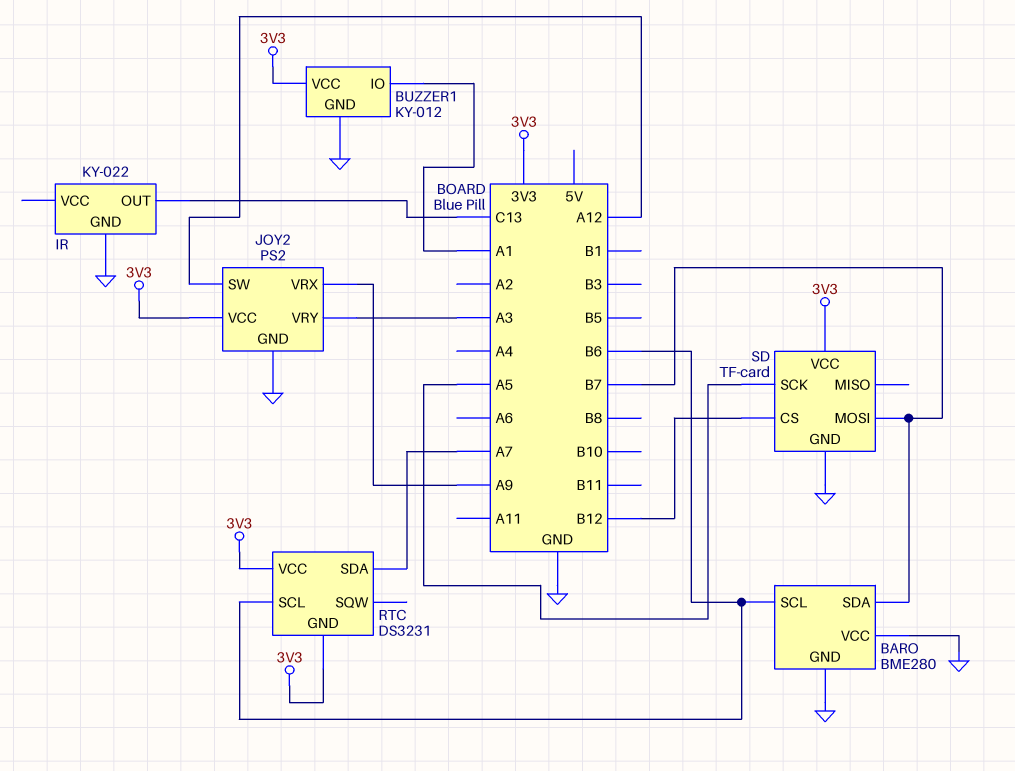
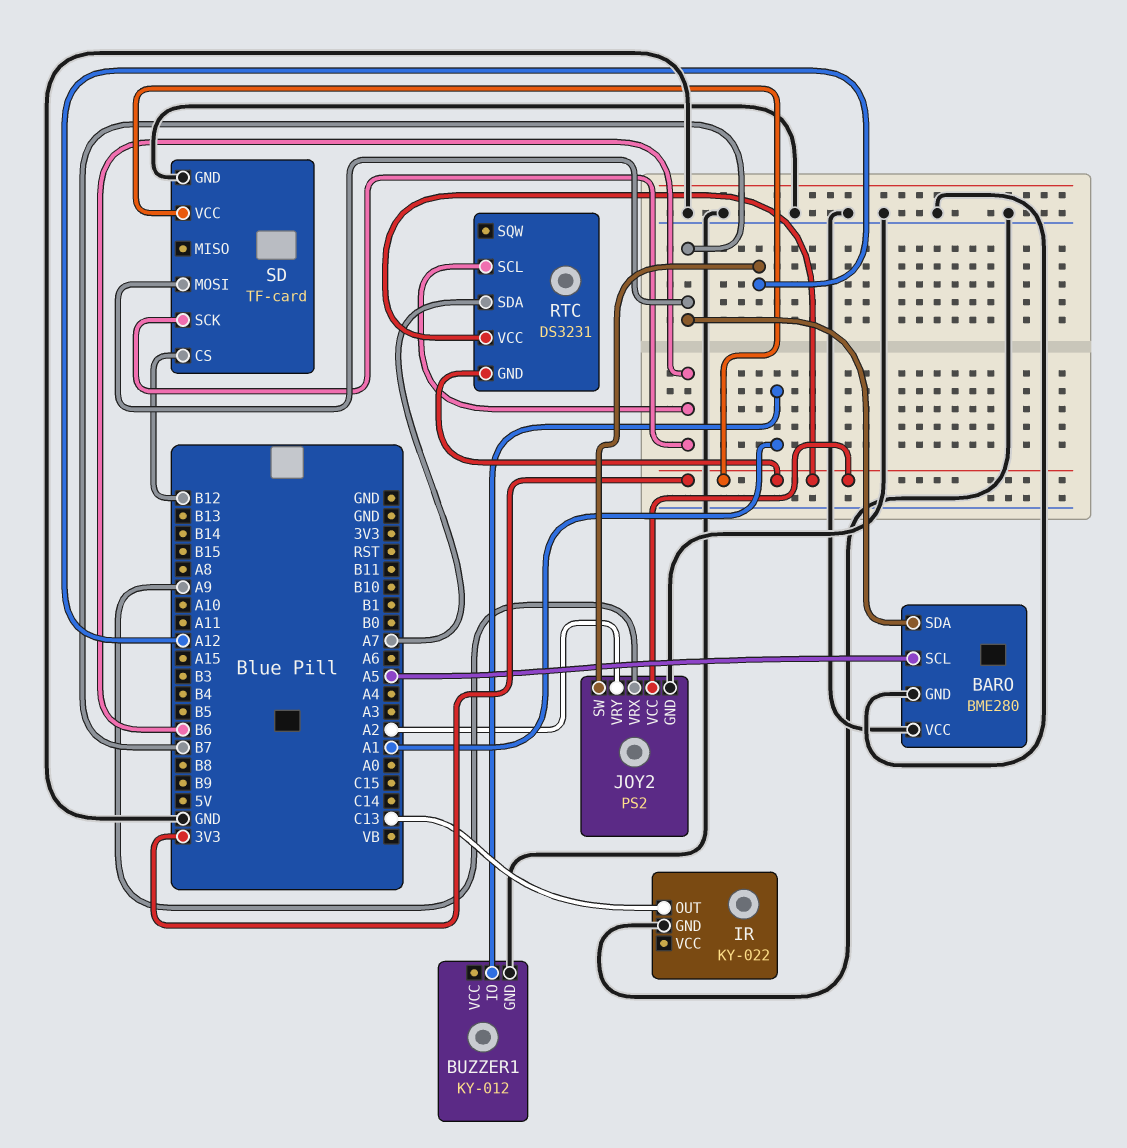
BARO pin SCL: B6 -> A5
BUZZER1 pin VCC: 3V3 -> none
JOY2 pin VRY: A3 -> A2
SD pin SCK: A5 -> B6

